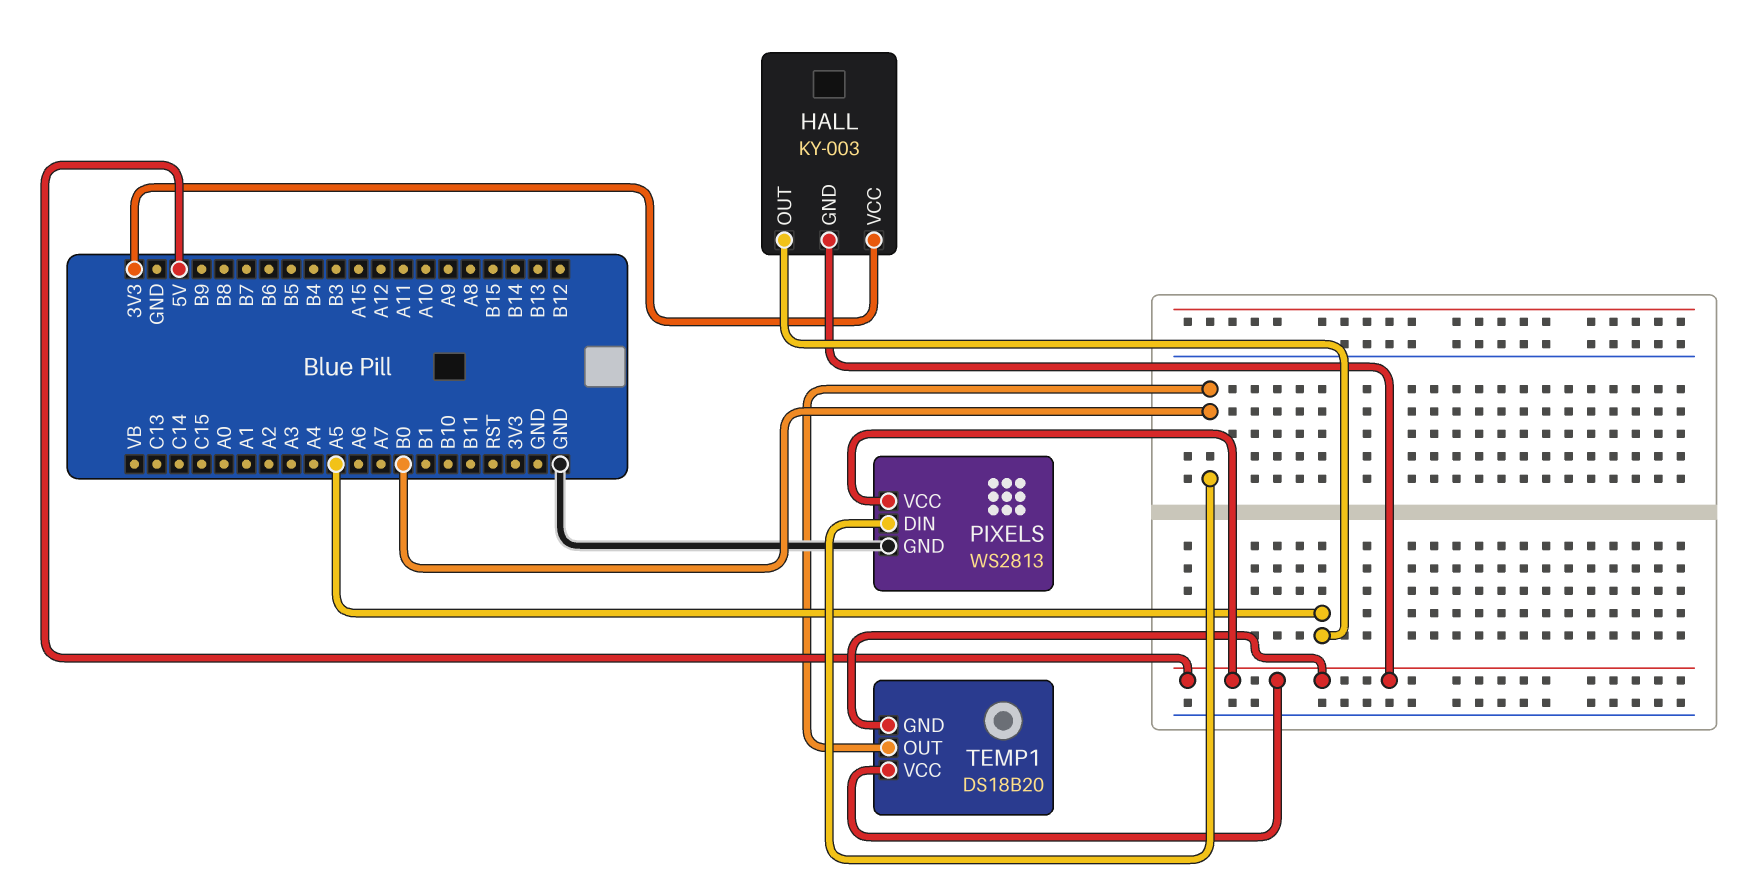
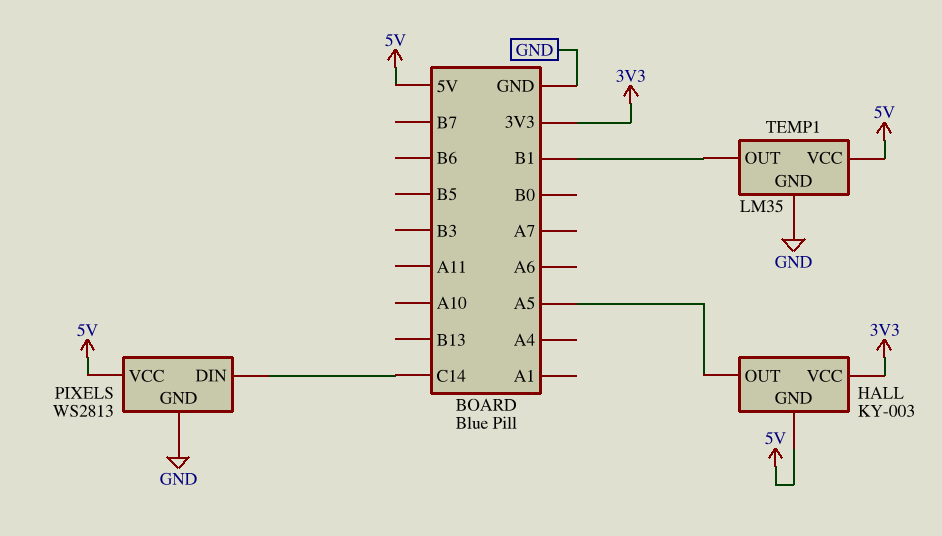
PIXELS pin DIN: B0 -> C14
TEMP1: DS18B20 -> LM35
TEMP1 pin GND: 5V -> GND
TEMP1 pin OUT: B0 -> B1

